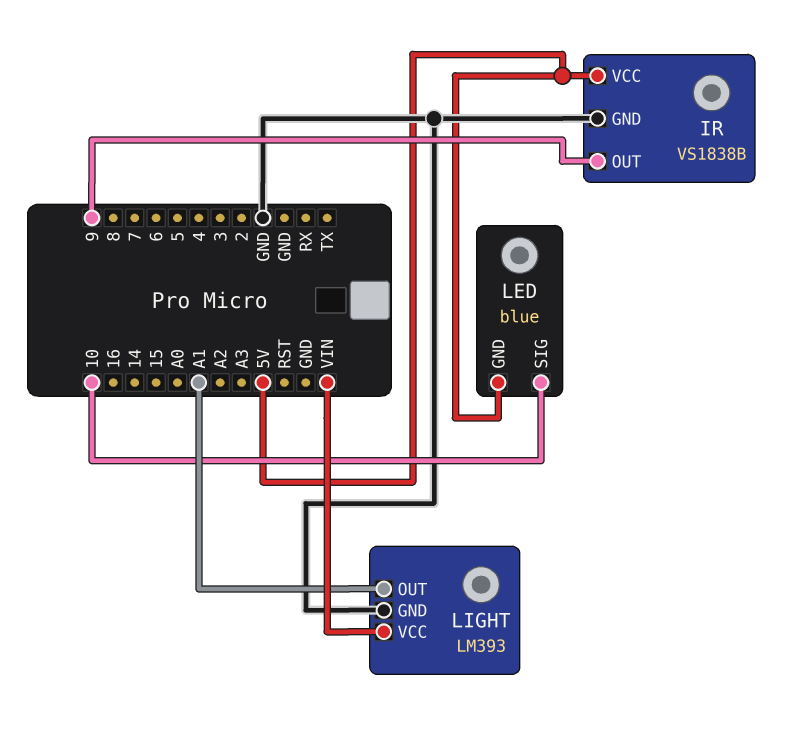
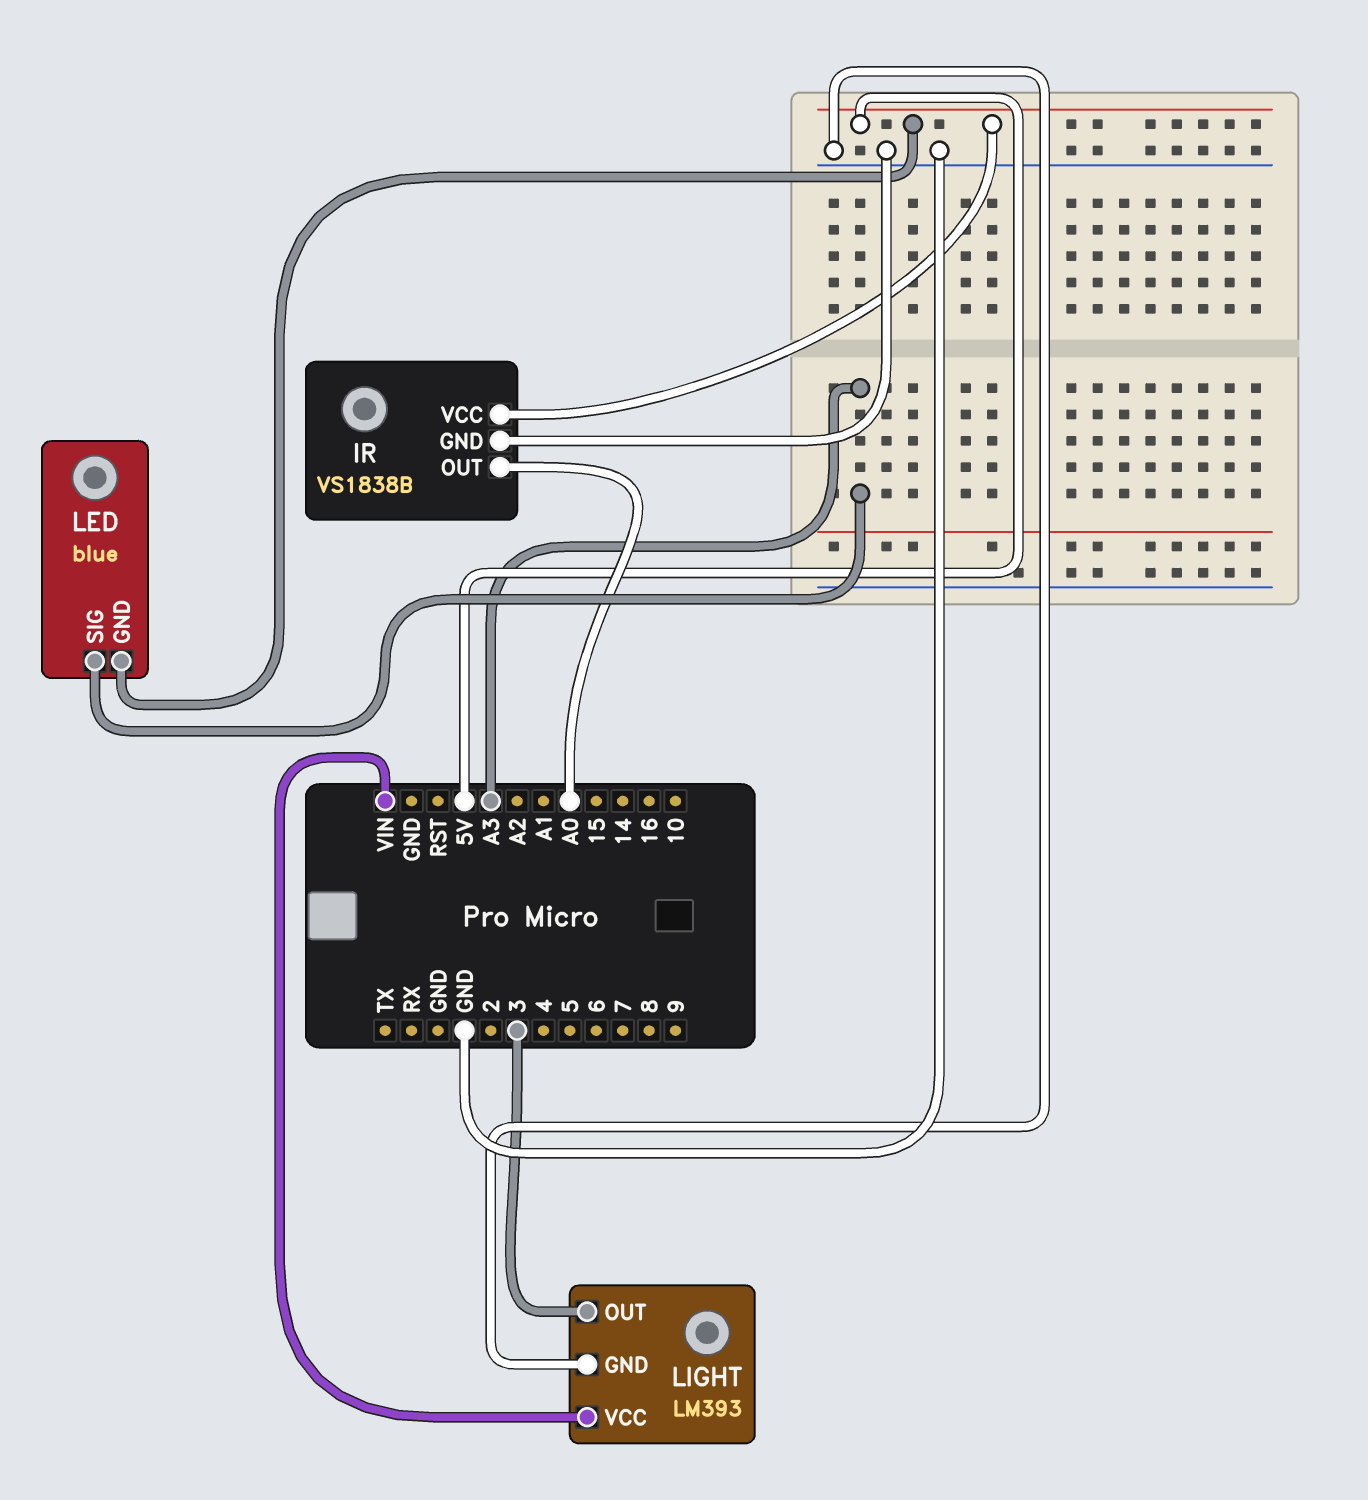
IR pin OUT: 9 -> A0
LED pin SIG: 10 -> A3
LIGHT pin OUT: A1 -> 3

